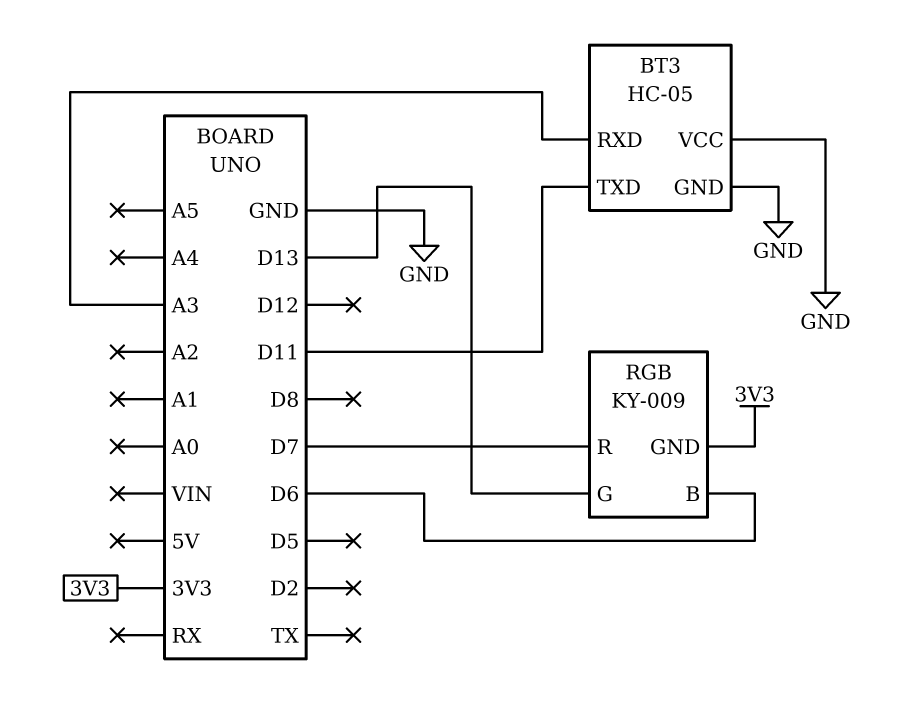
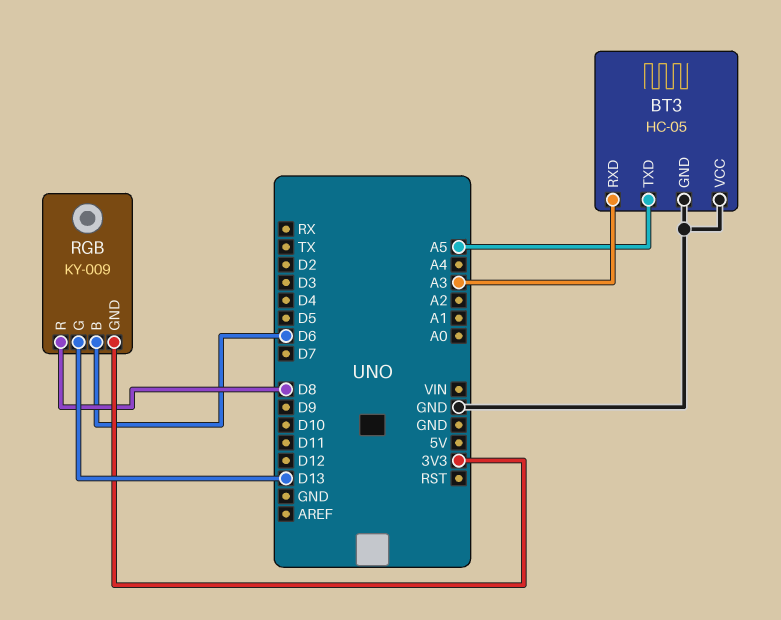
BT3 pin TXD: D11 -> A5
RGB pin R: D7 -> D8

